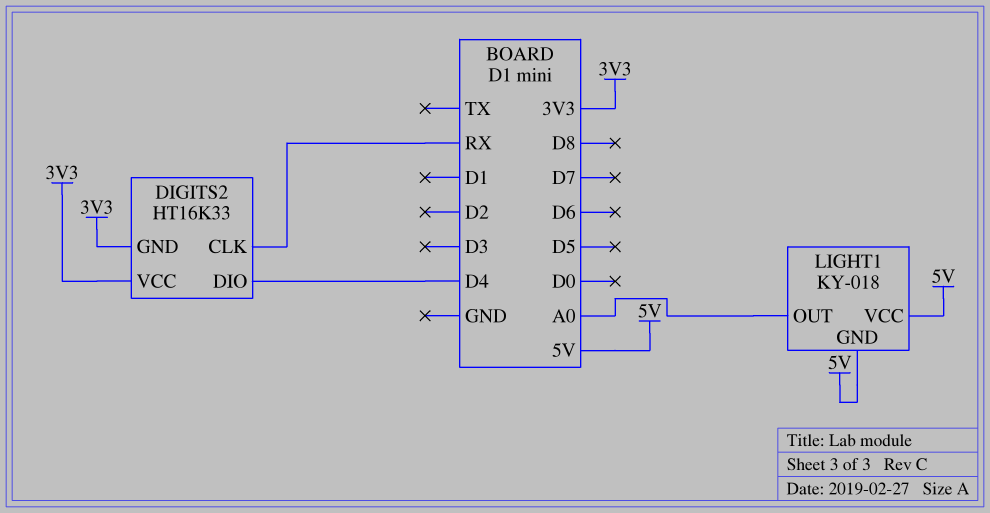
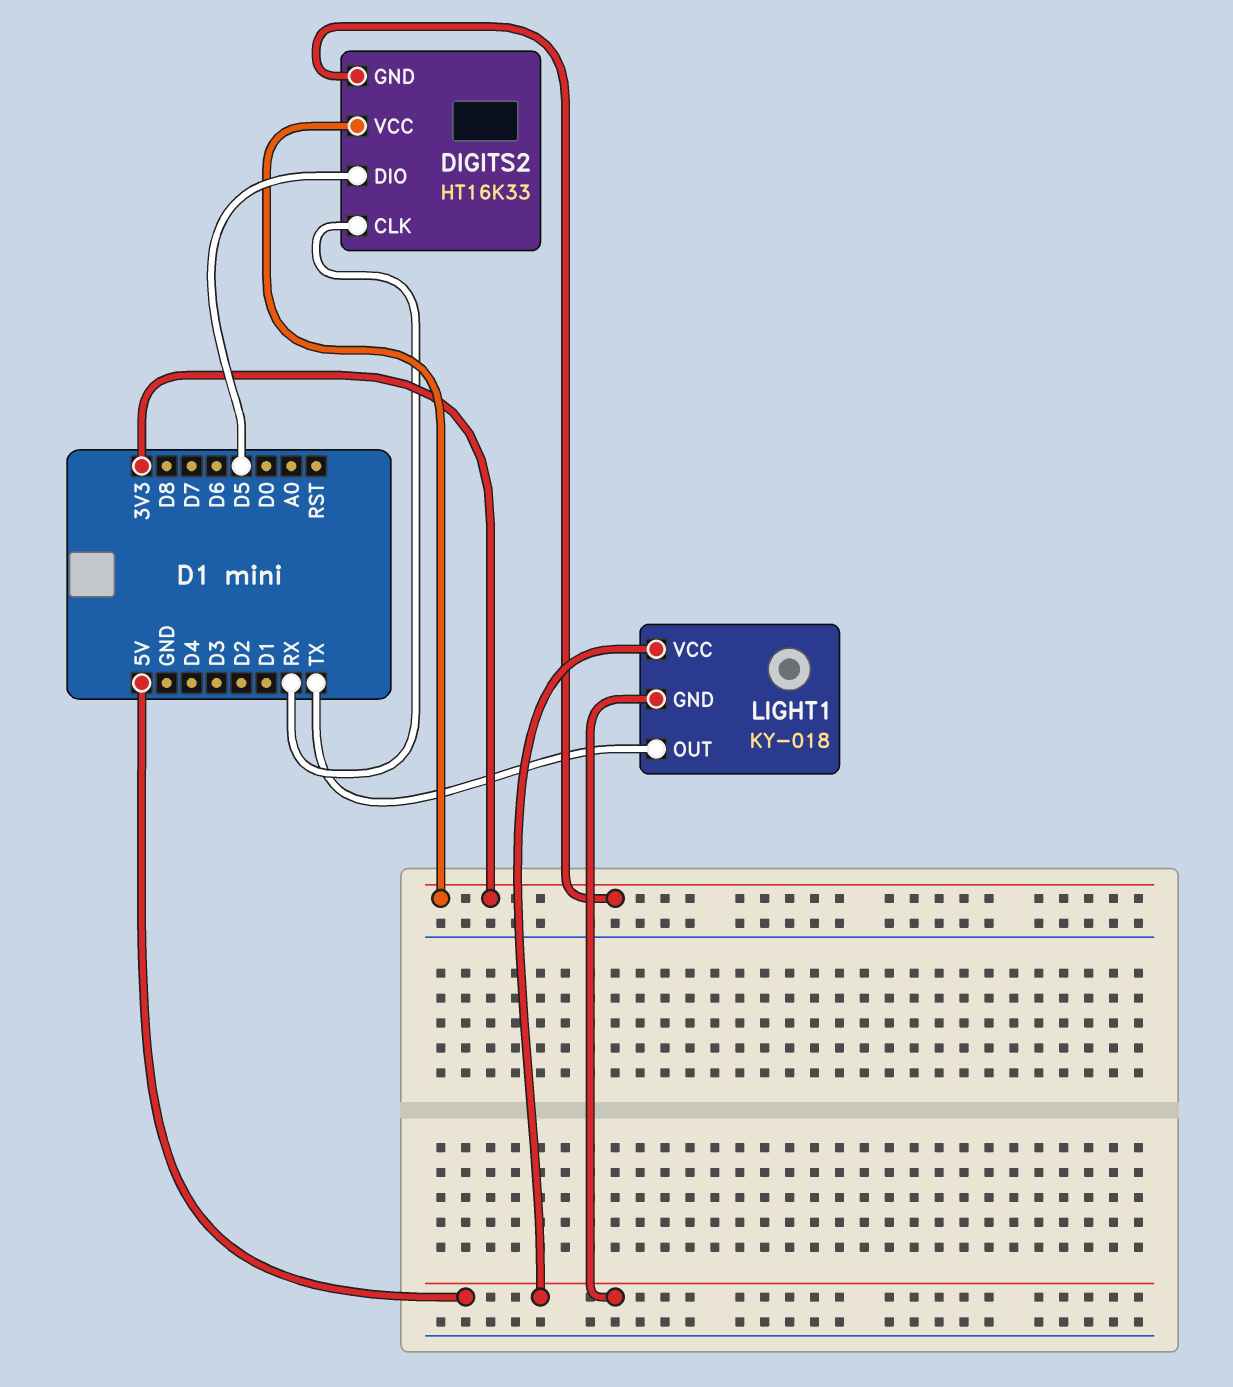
DIGITS2 pin DIO: D4 -> D5
LIGHT1 pin OUT: A0 -> TX

